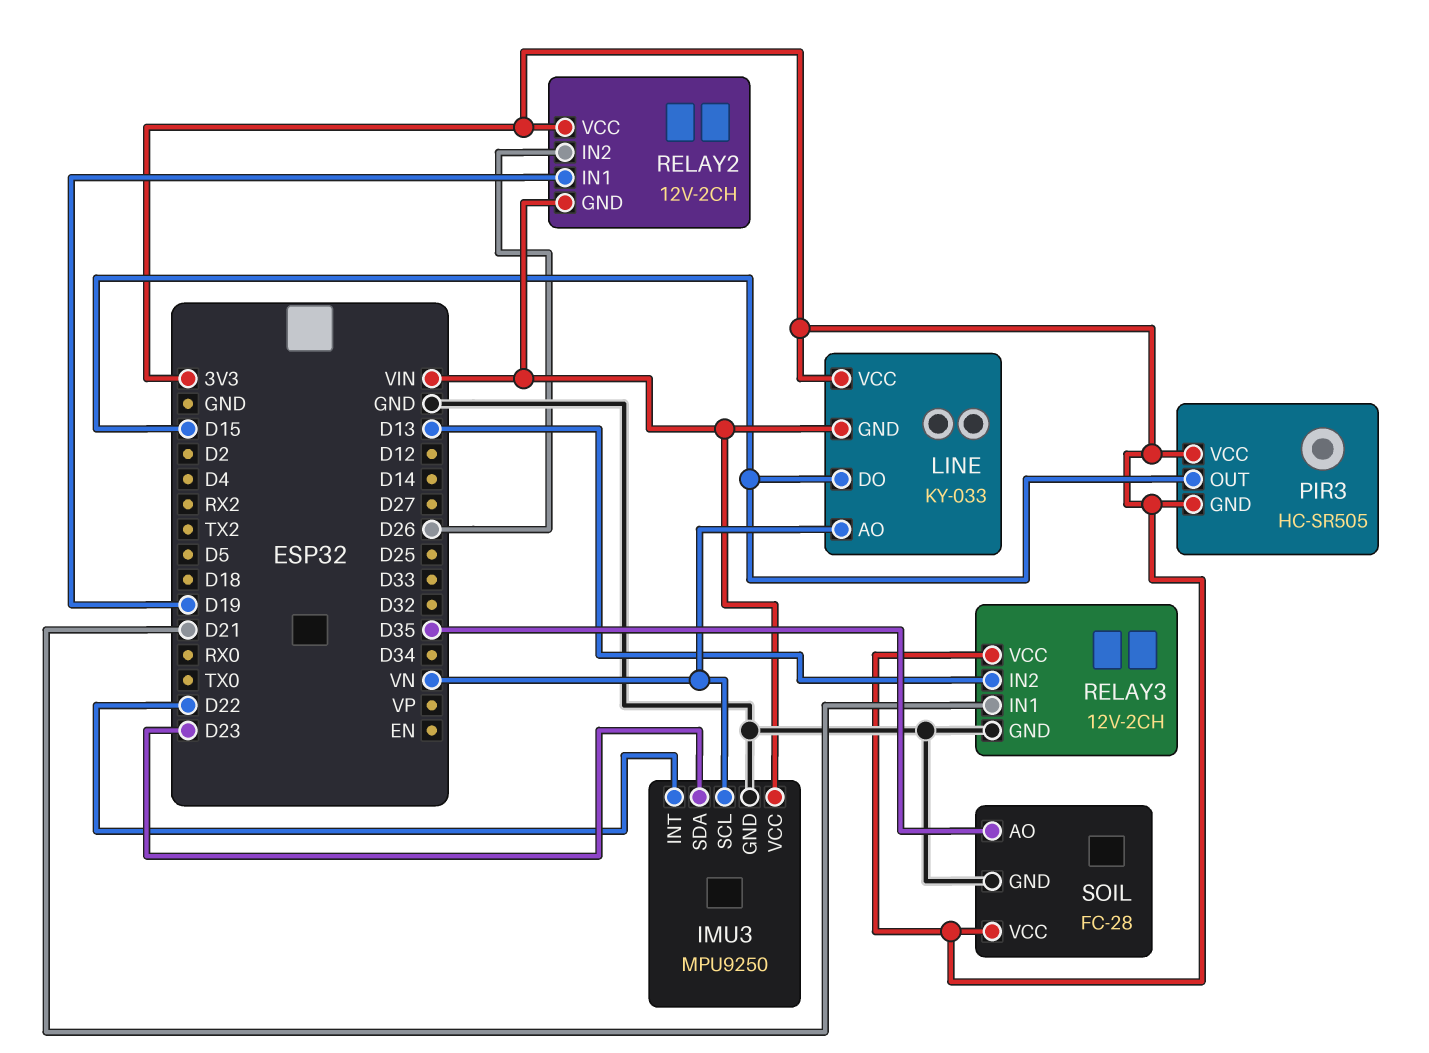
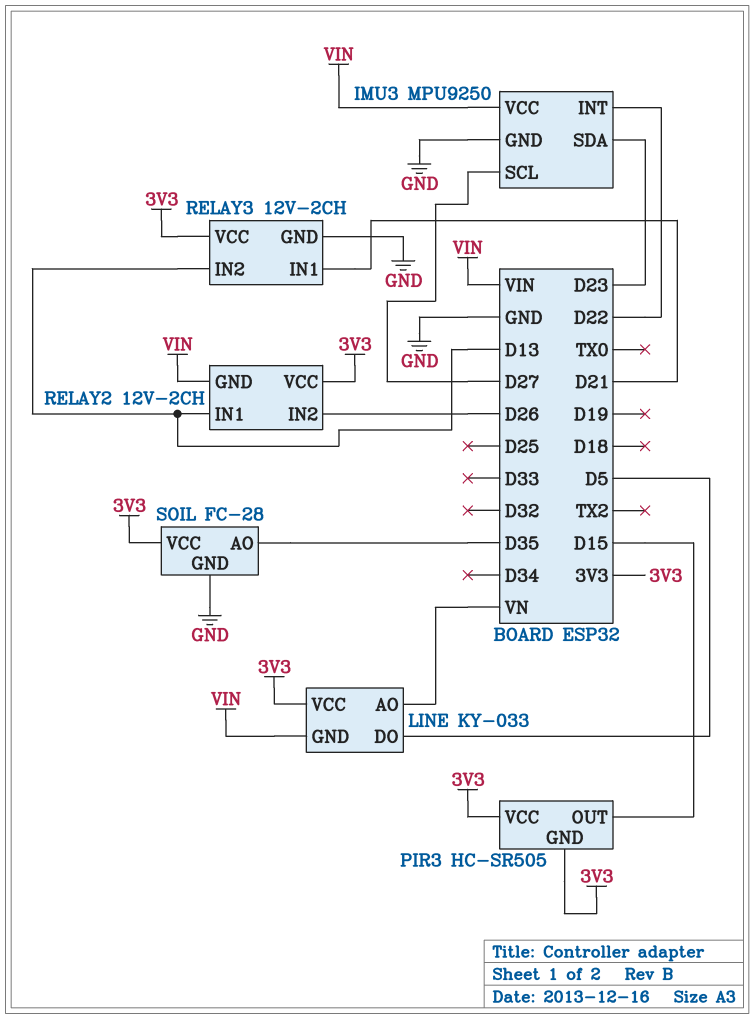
IMU3 pin SCL: VN -> D27
LINE pin DO: D15 -> D5
RELAY2 pin IN1: D19 -> D13

